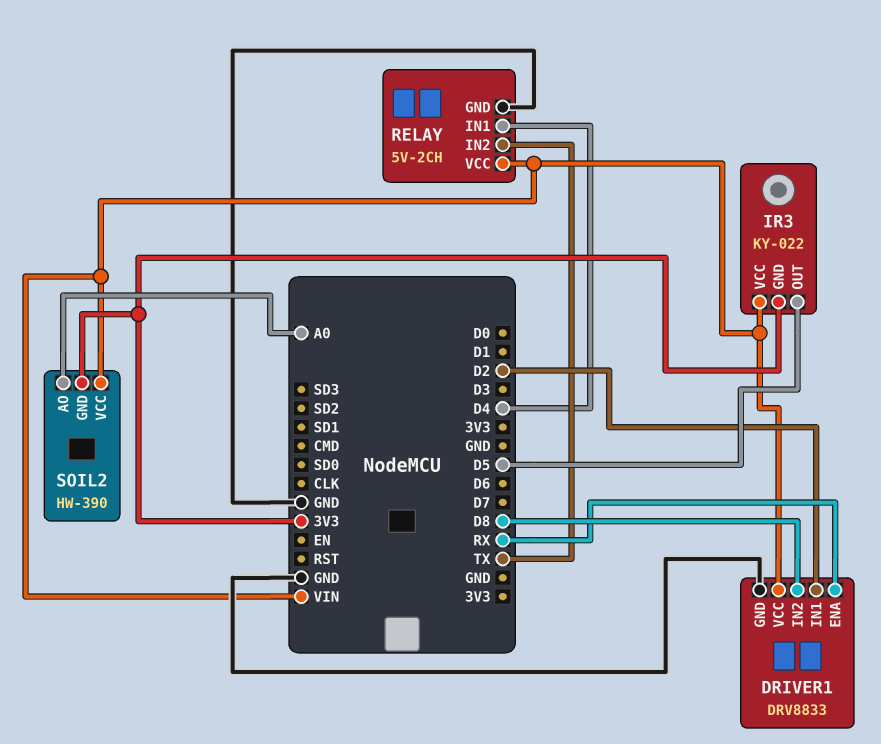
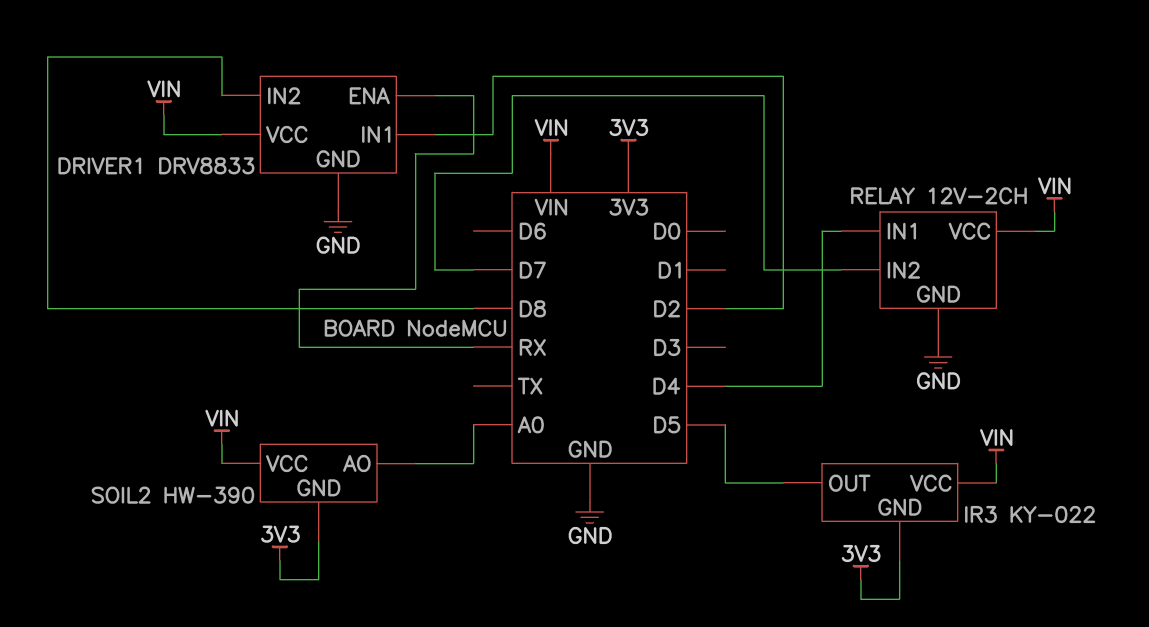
RELAY: 5V-2CH -> 12V-2CH
RELAY pin IN2: TX -> D7

